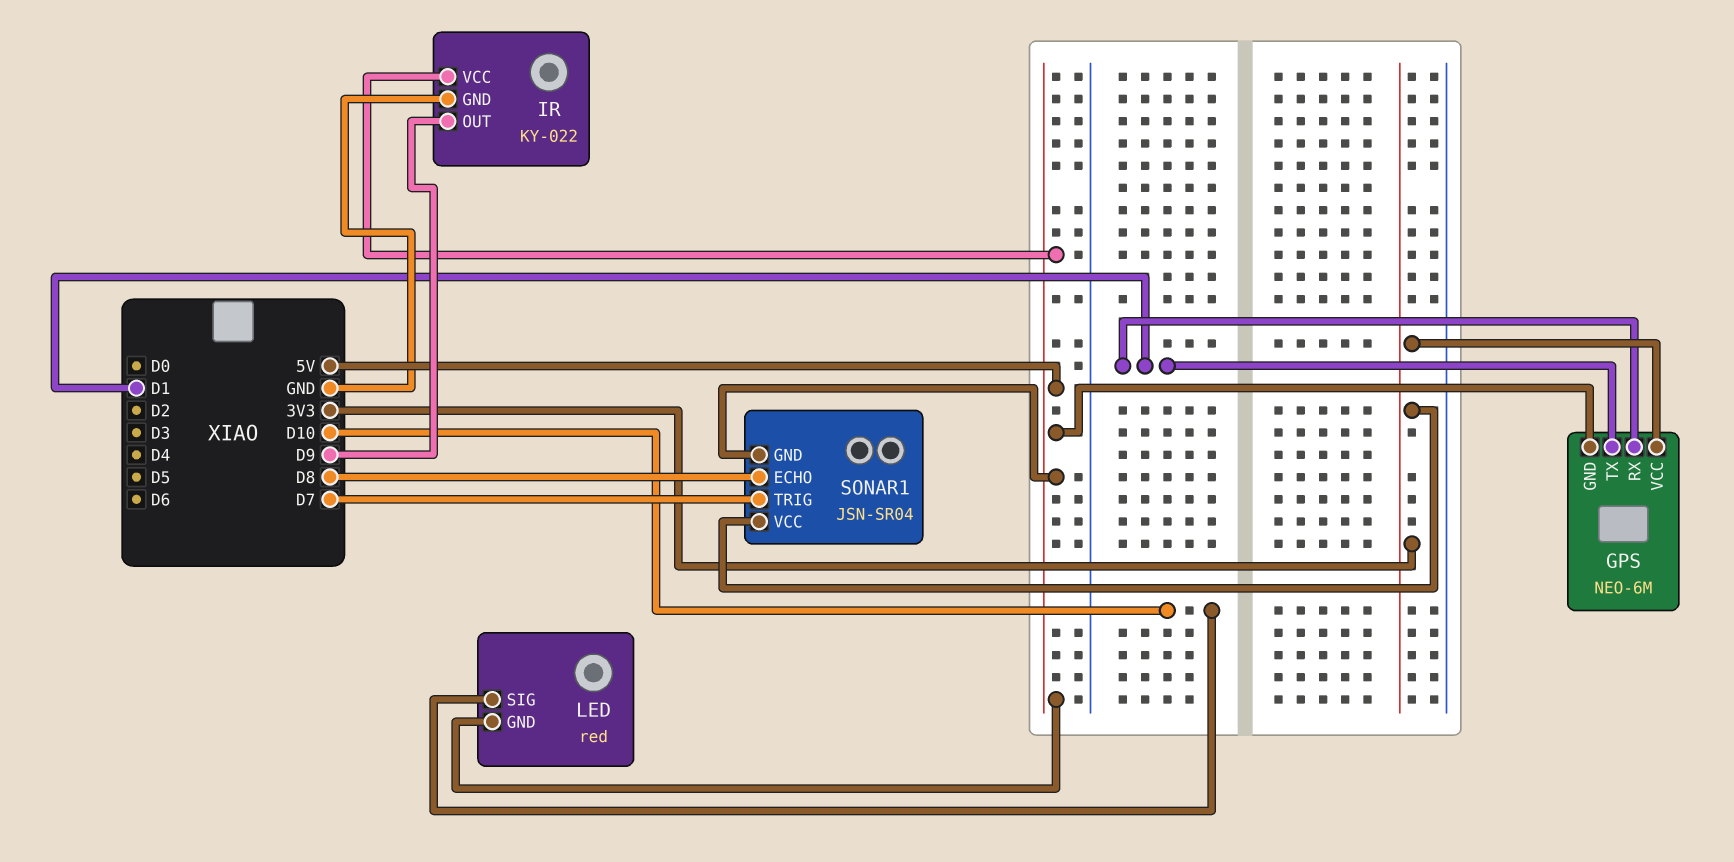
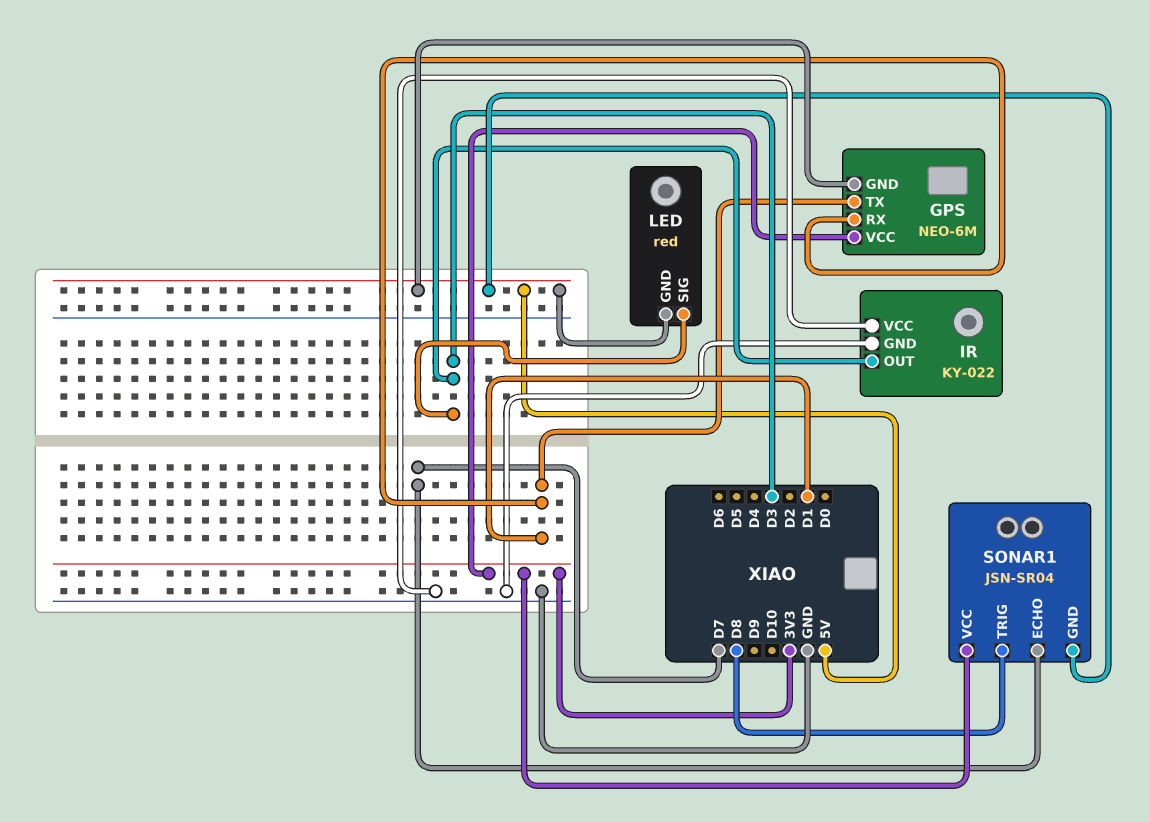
IR pin OUT: D9 -> D3
IR pin VCC: 5V -> GND
LED pin SIG: D10 -> D3
SONAR1 pin ECHO: D8 -> D7
SONAR1 pin TRIG: D7 -> D8

